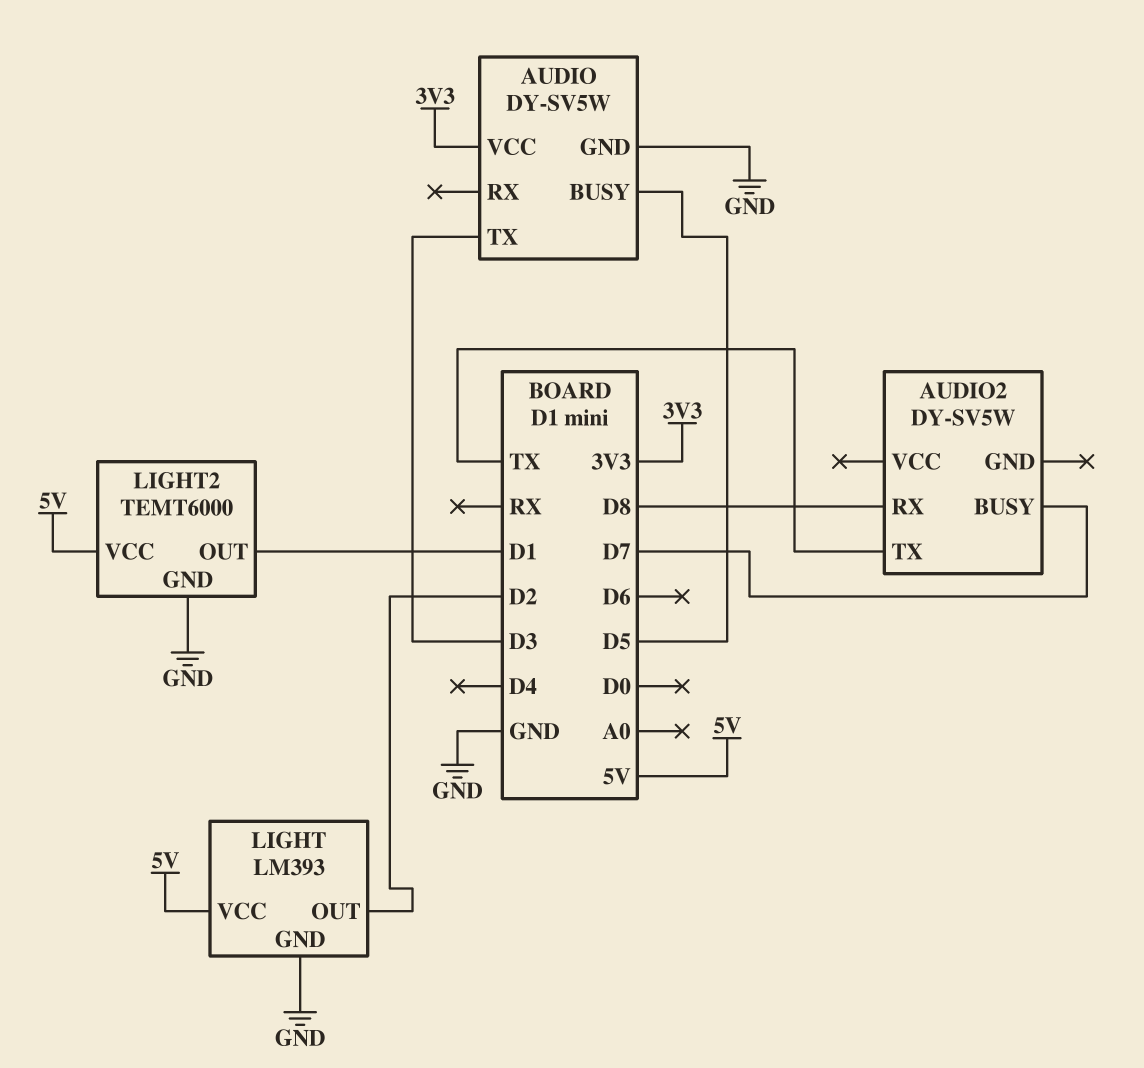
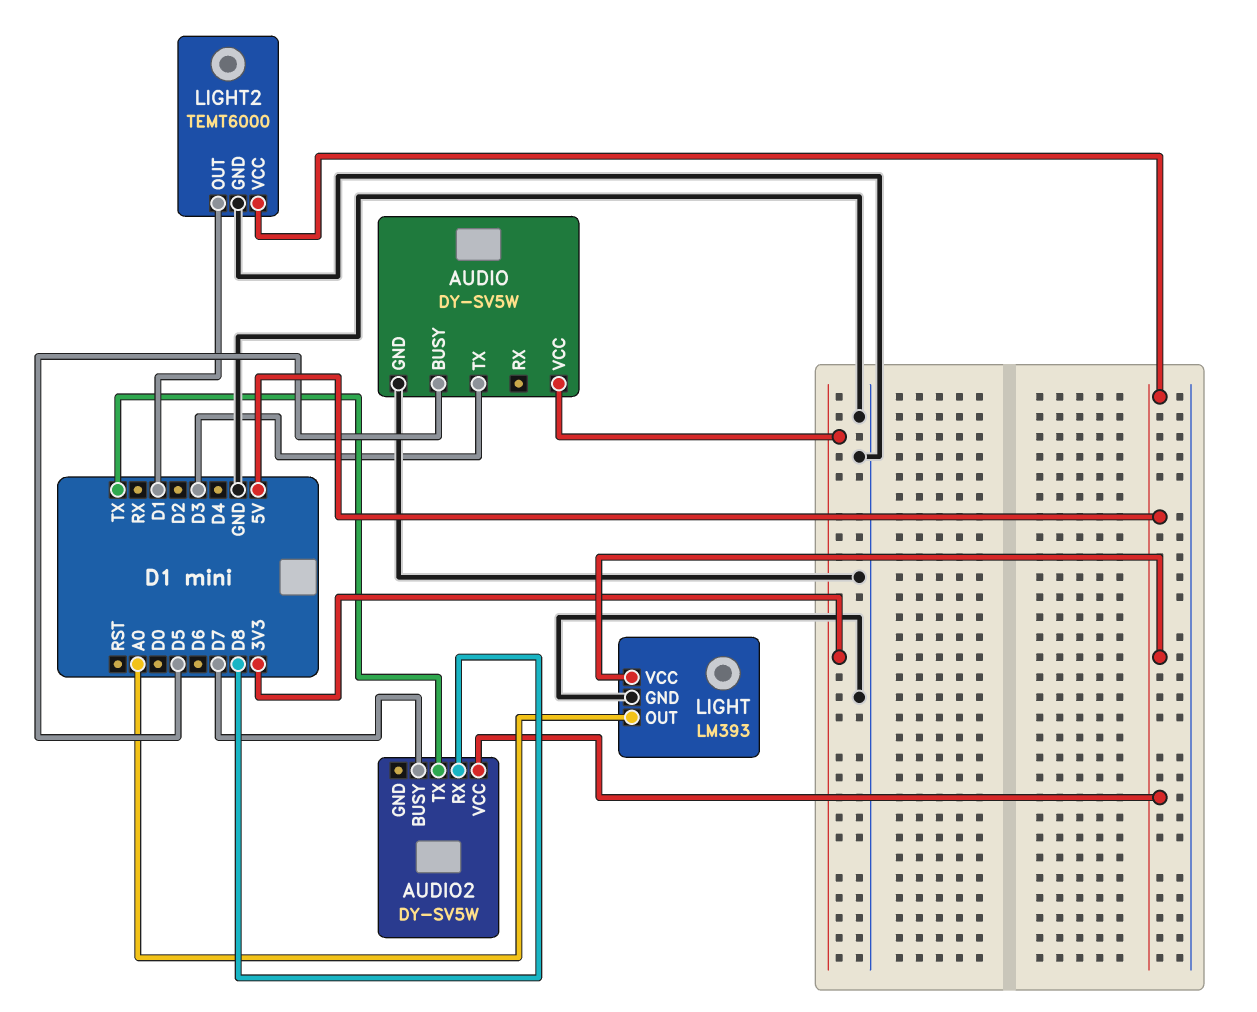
AUDIO2 pin VCC: none -> 5V
LIGHT pin OUT: D2 -> A0

